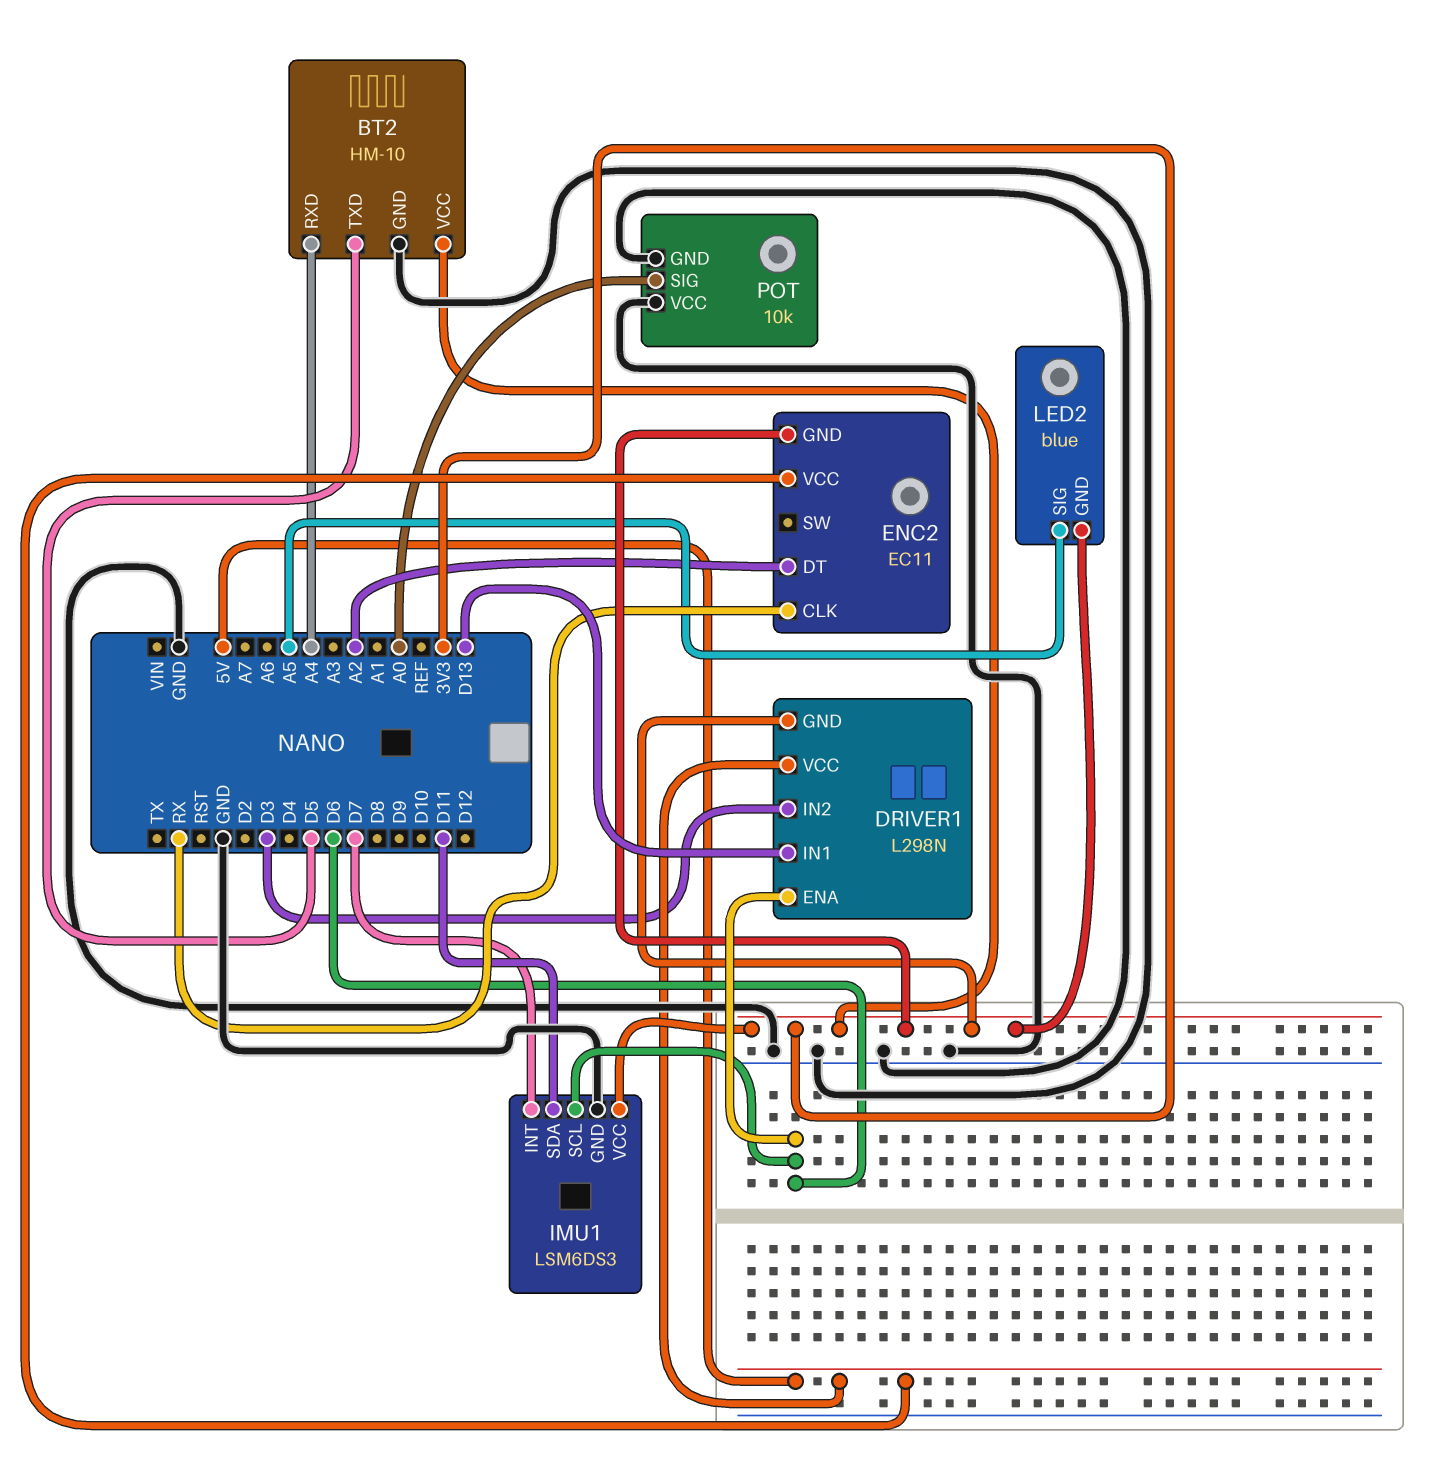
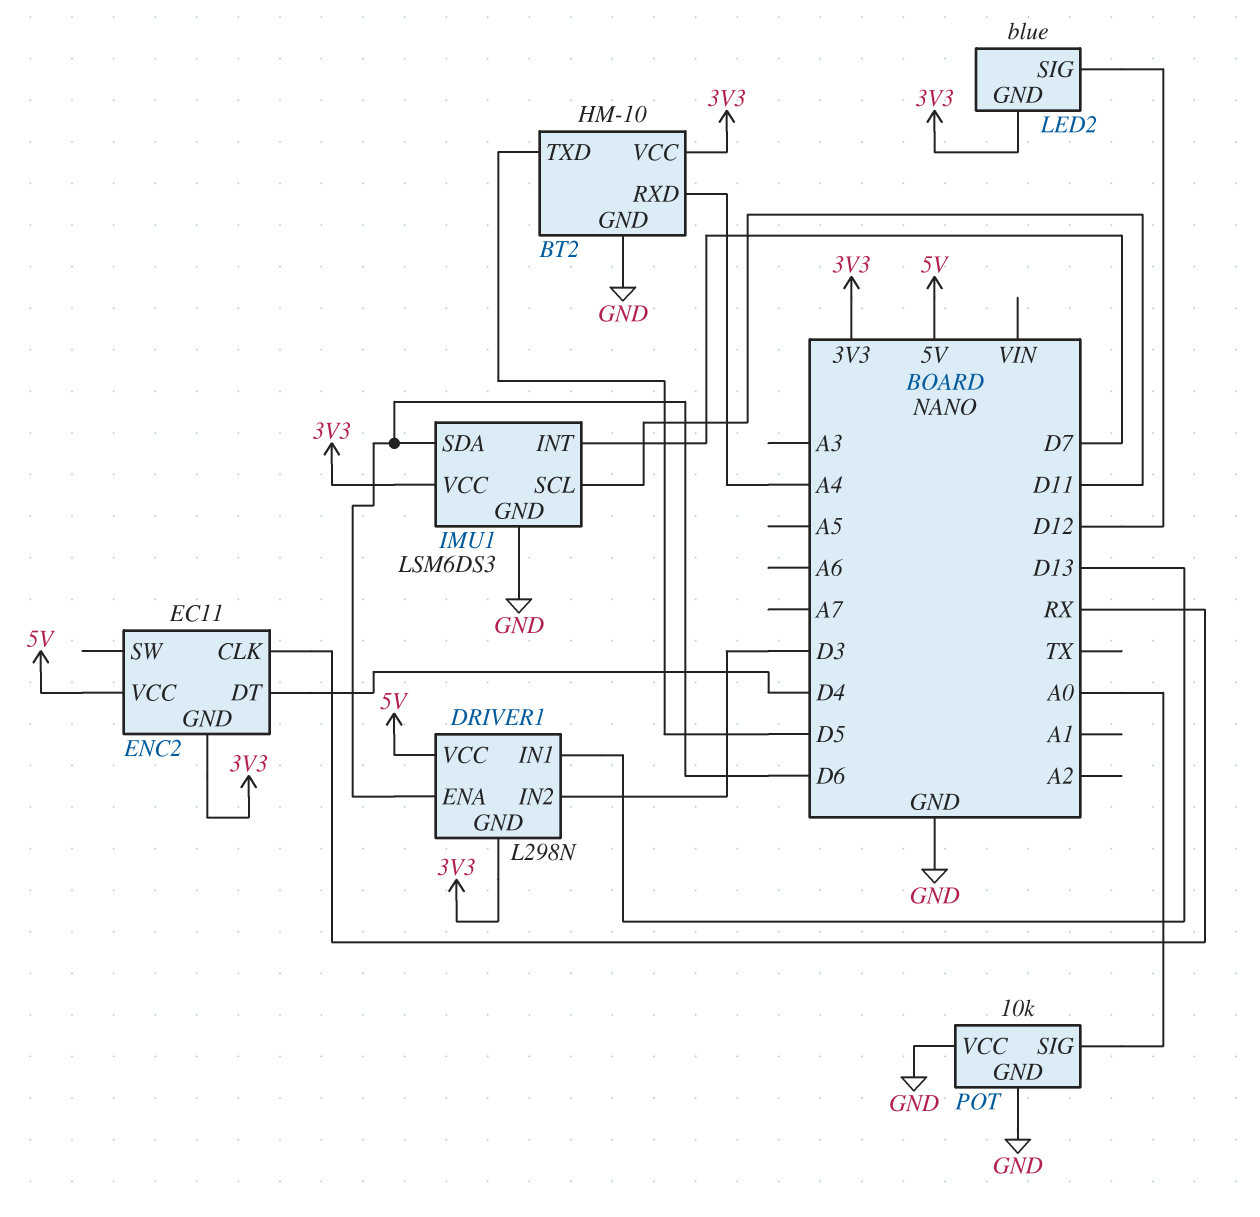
ENC2 pin DT: A2 -> D4
IMU1 pin SCL: D6 -> D11
IMU1 pin SDA: D11 -> D6
LED2 pin SIG: A5 -> D12

